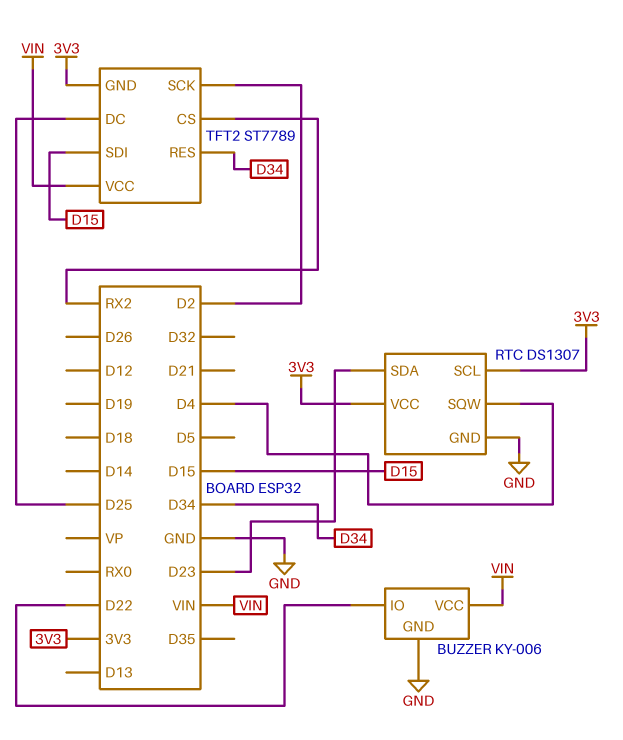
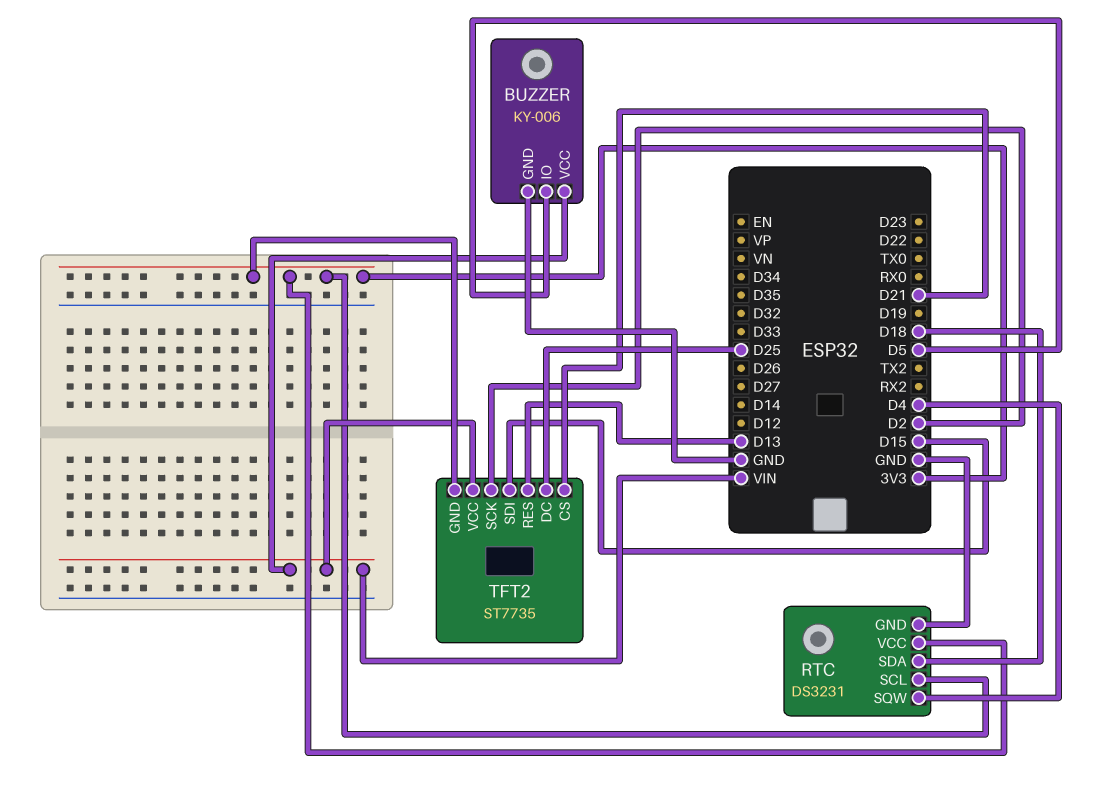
BUZZER pin IO: D22 -> D5
RTC: DS1307 -> DS3231
RTC pin SDA: D23 -> D18
TFT2: ST7789 -> ST7735
TFT2 pin CS: RX2 -> D21
TFT2 pin RES: D34 -> D13

